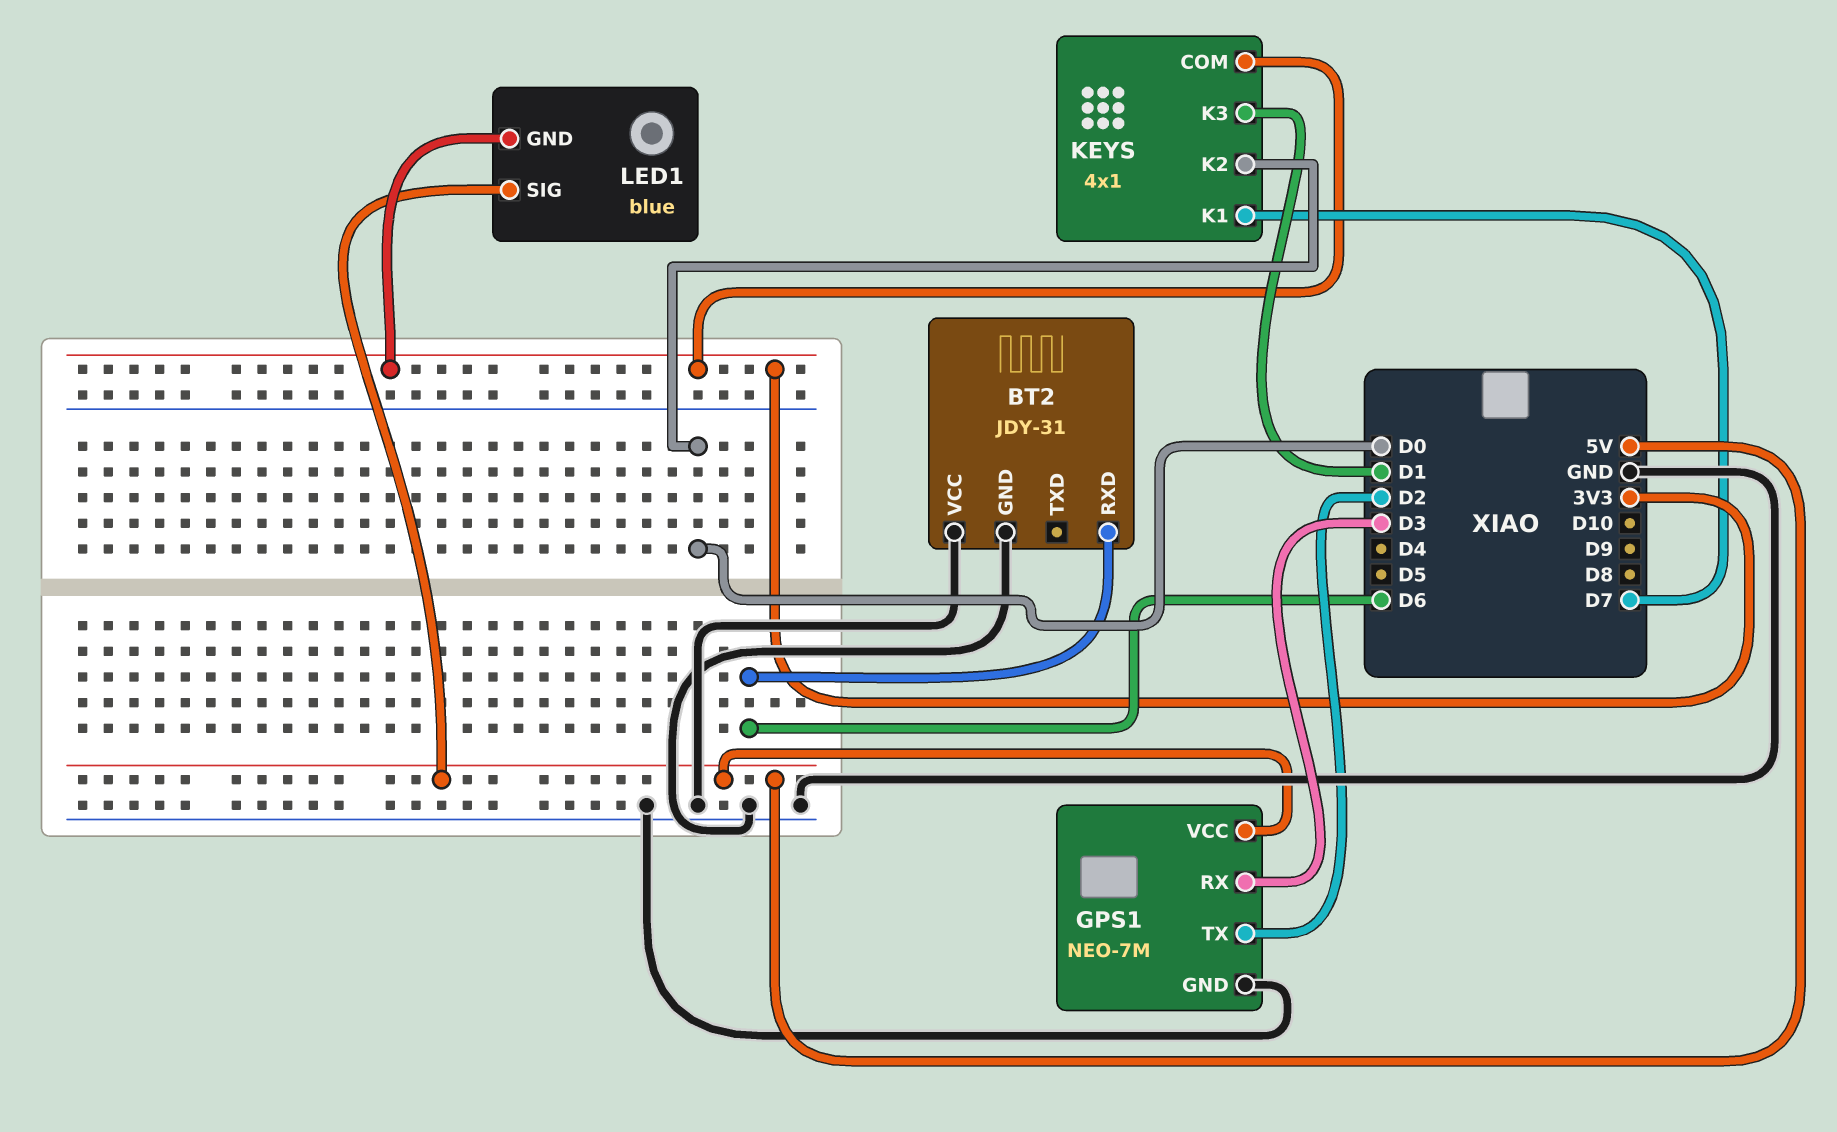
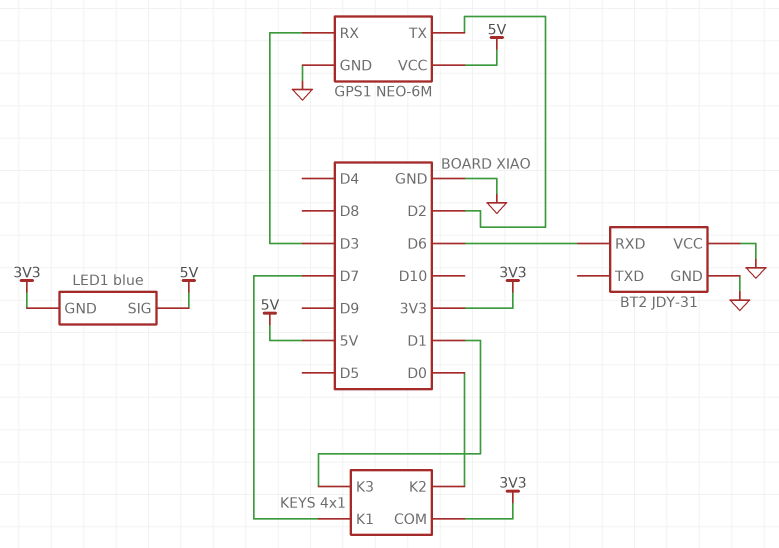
GPS1: NEO-7M -> NEO-6M

